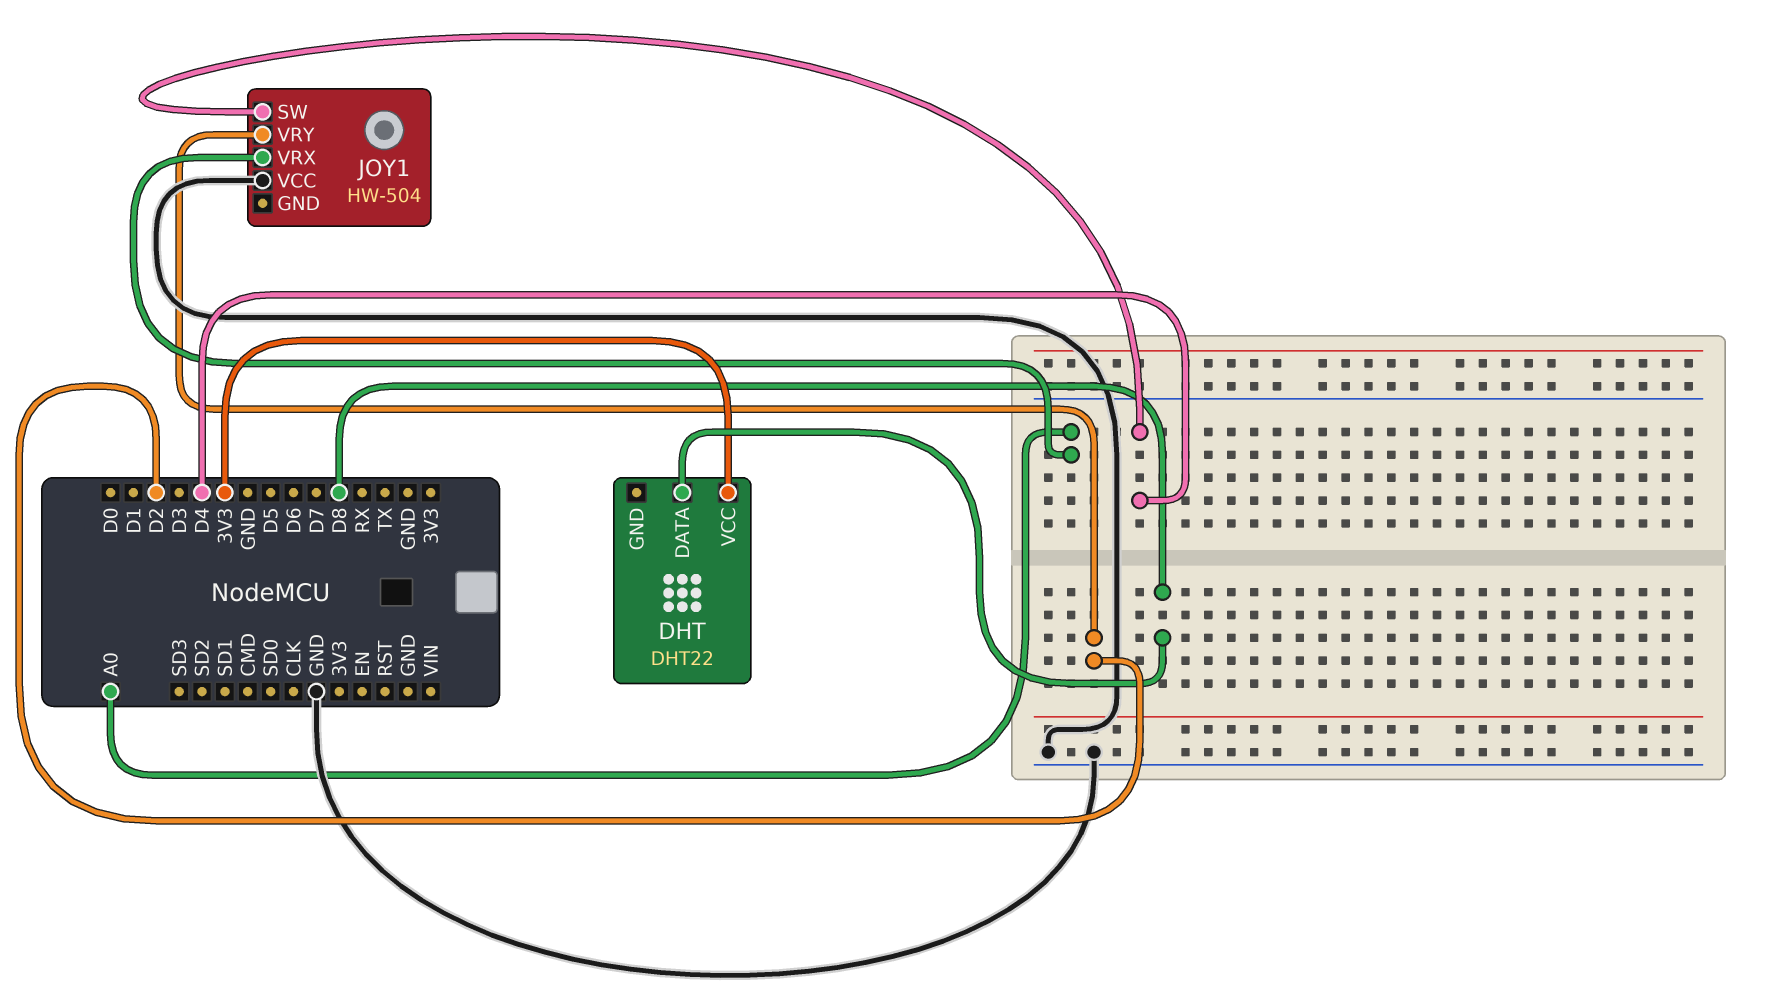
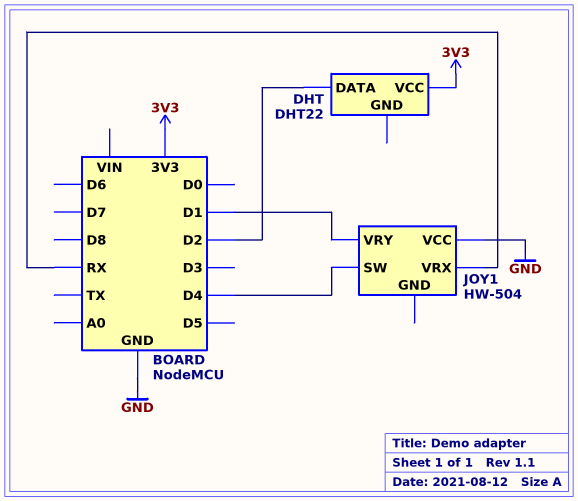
DHT pin DATA: D8 -> D2
JOY1 pin VRX: A0 -> RX
JOY1 pin VRY: D2 -> D1

